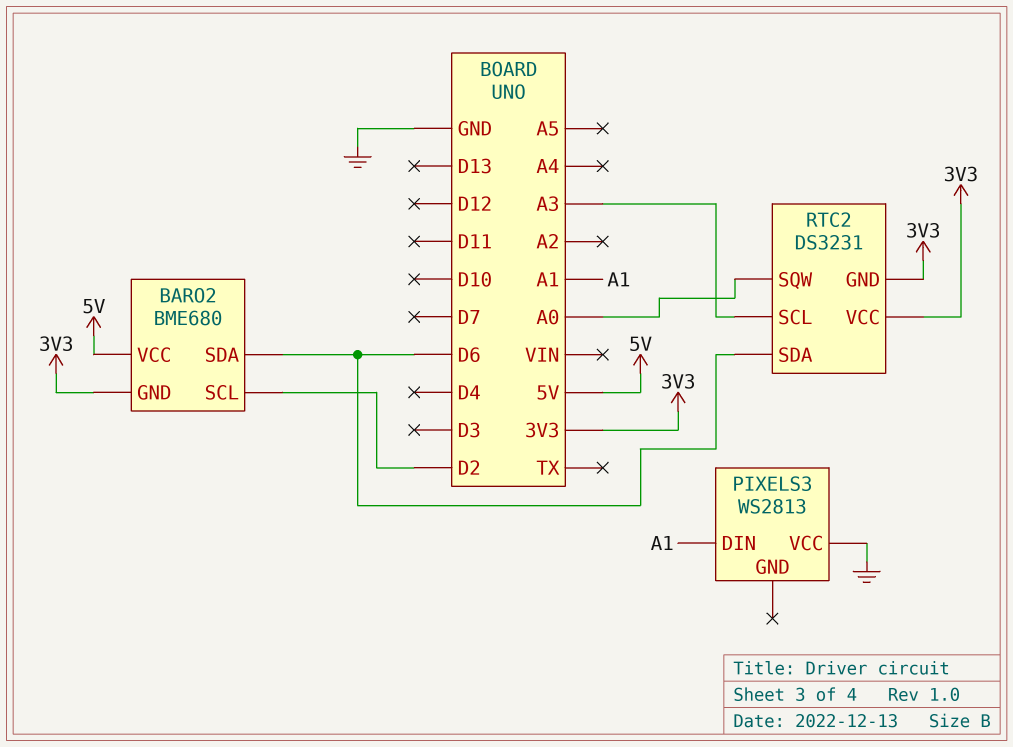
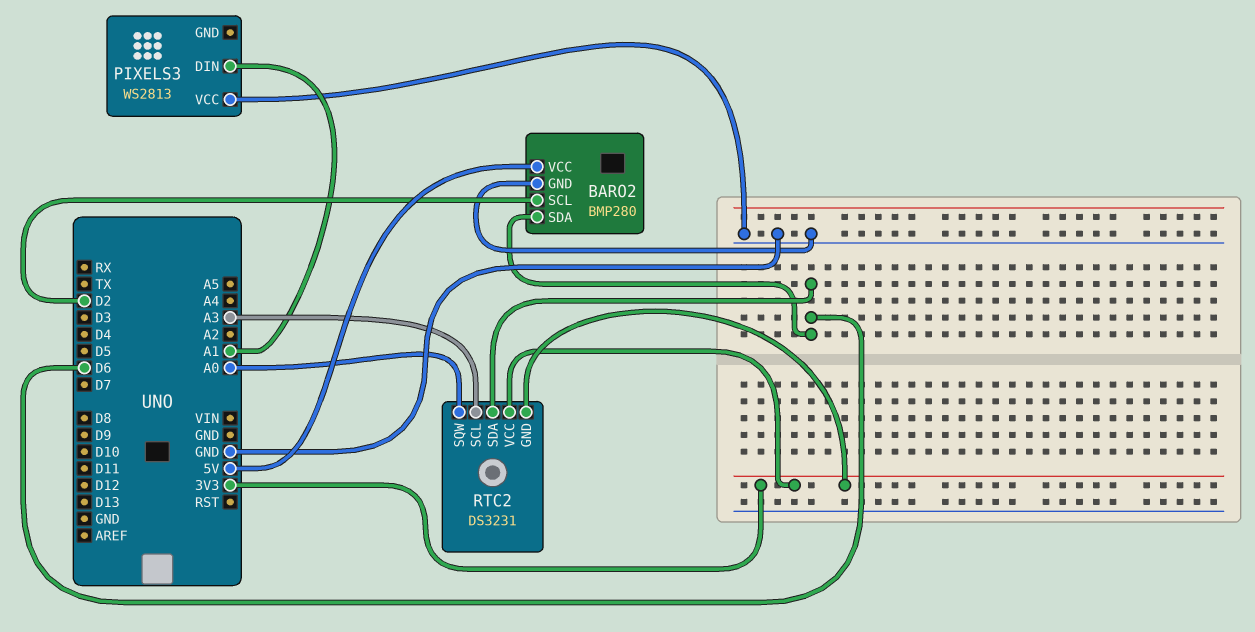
BARO2: BME680 -> BMP280
BARO2 pin GND: 3V3 -> GND

